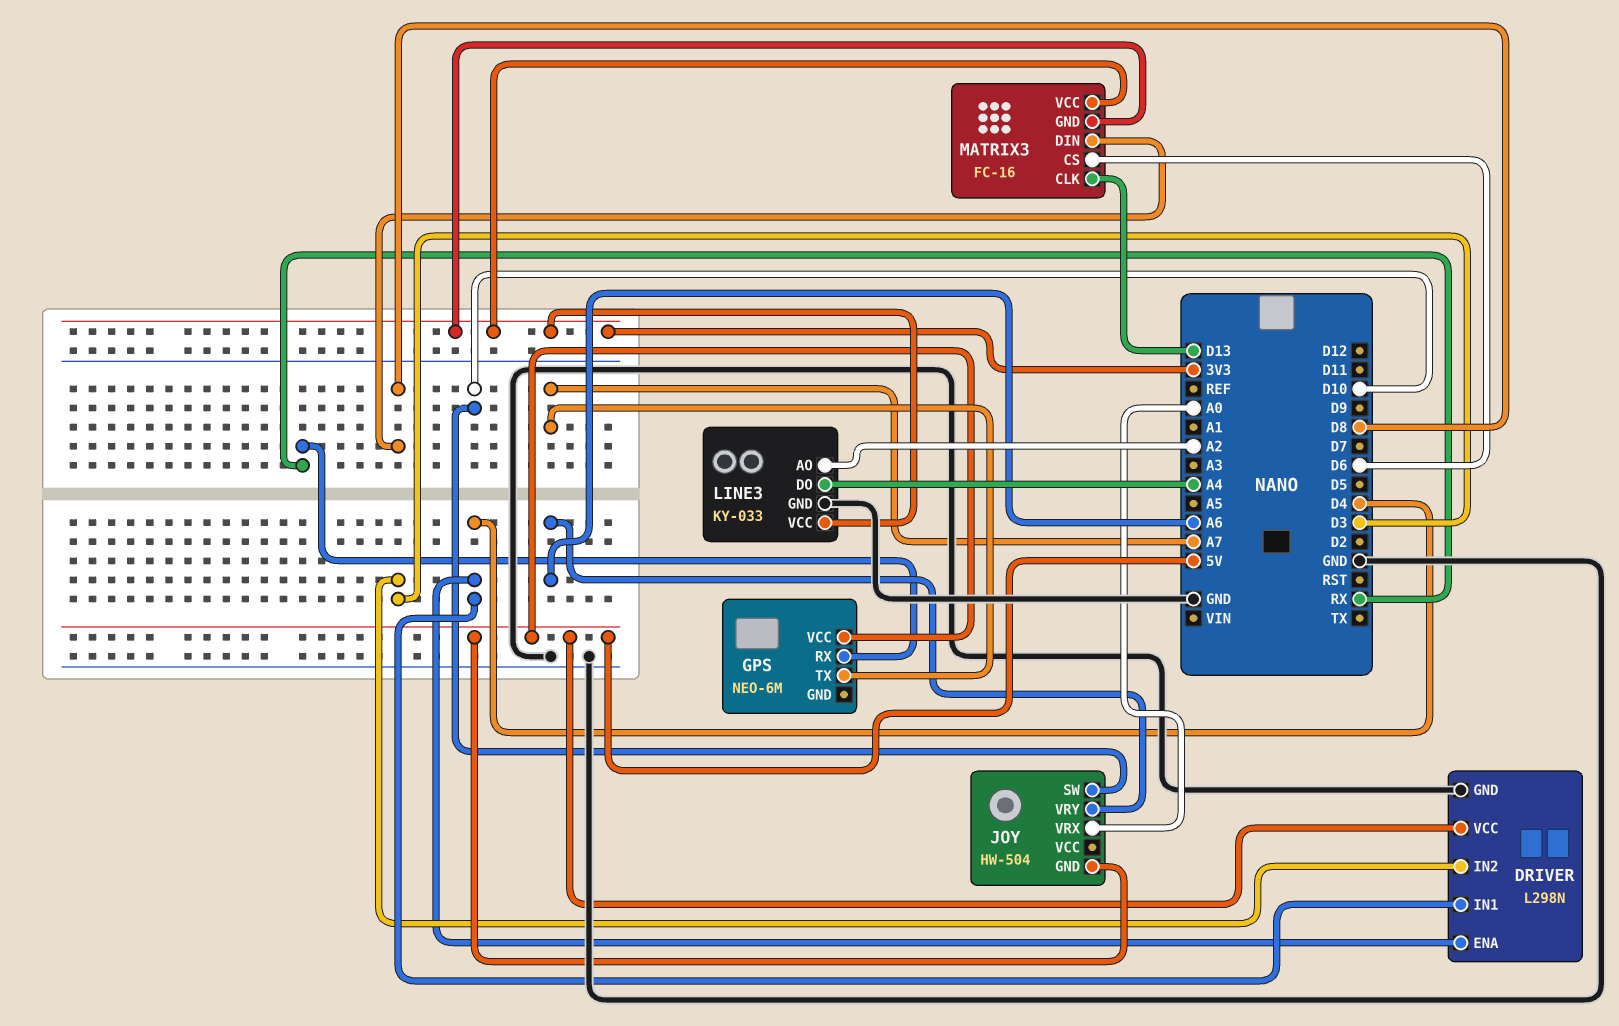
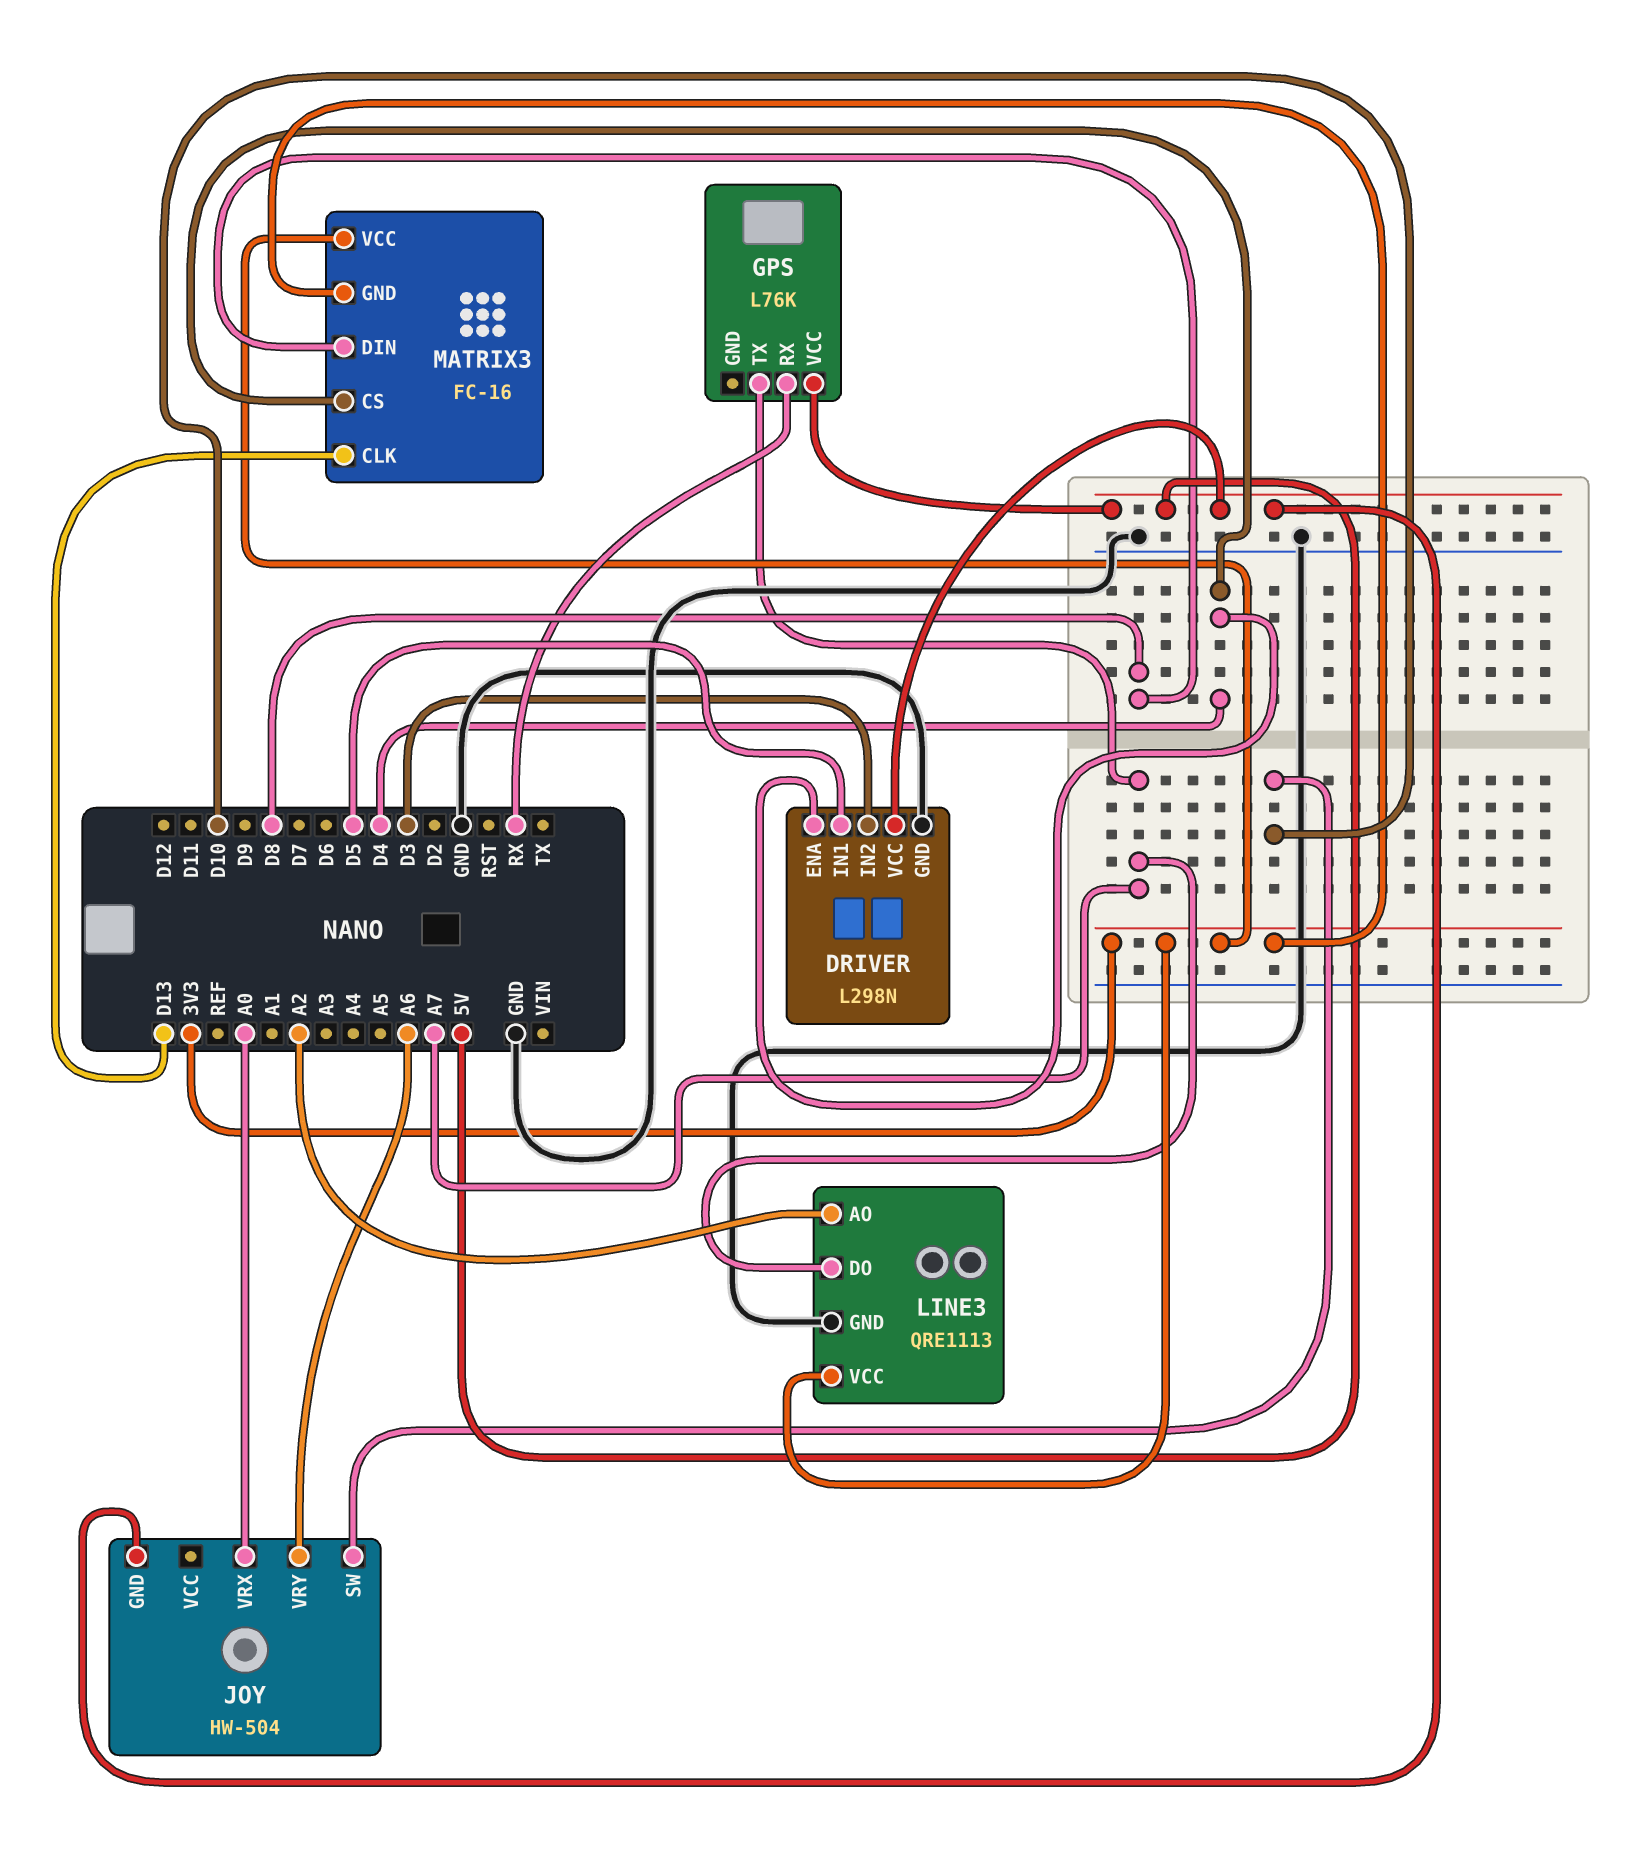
DRIVER pin IN1: D4 -> D5
GPS: NEO-6M -> L76K
LINE3: KY-033 -> QRE1113
LINE3 pin DO: A4 -> A7
MATRIX3 pin CS: D6 -> D4

